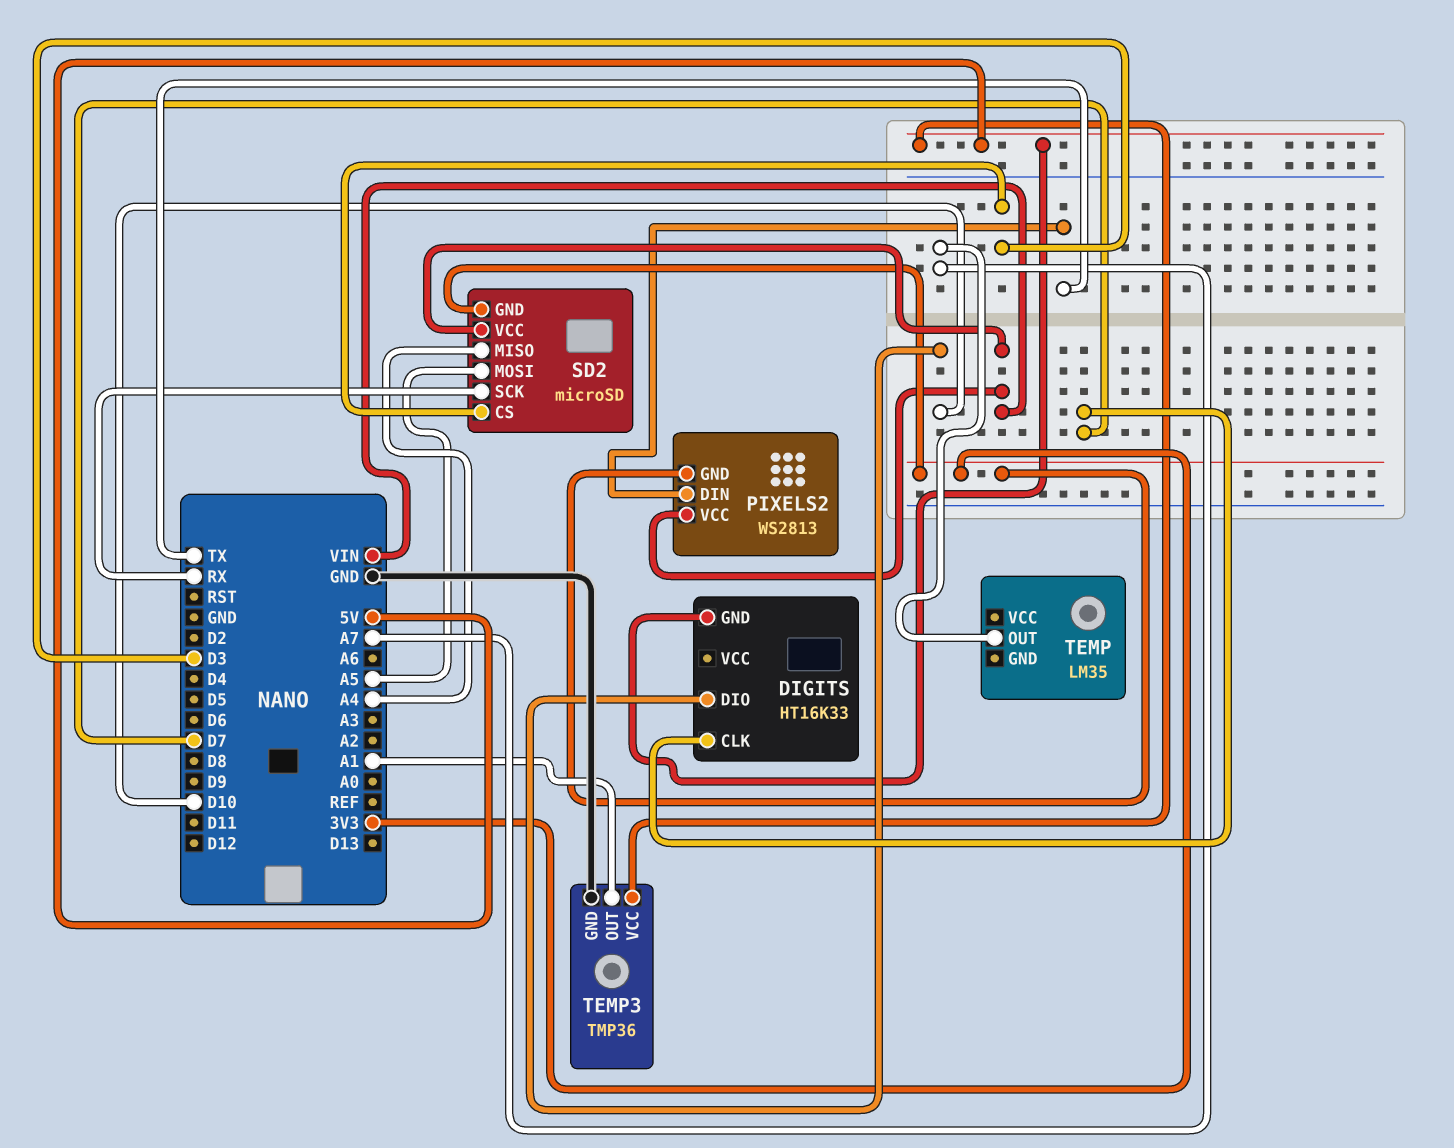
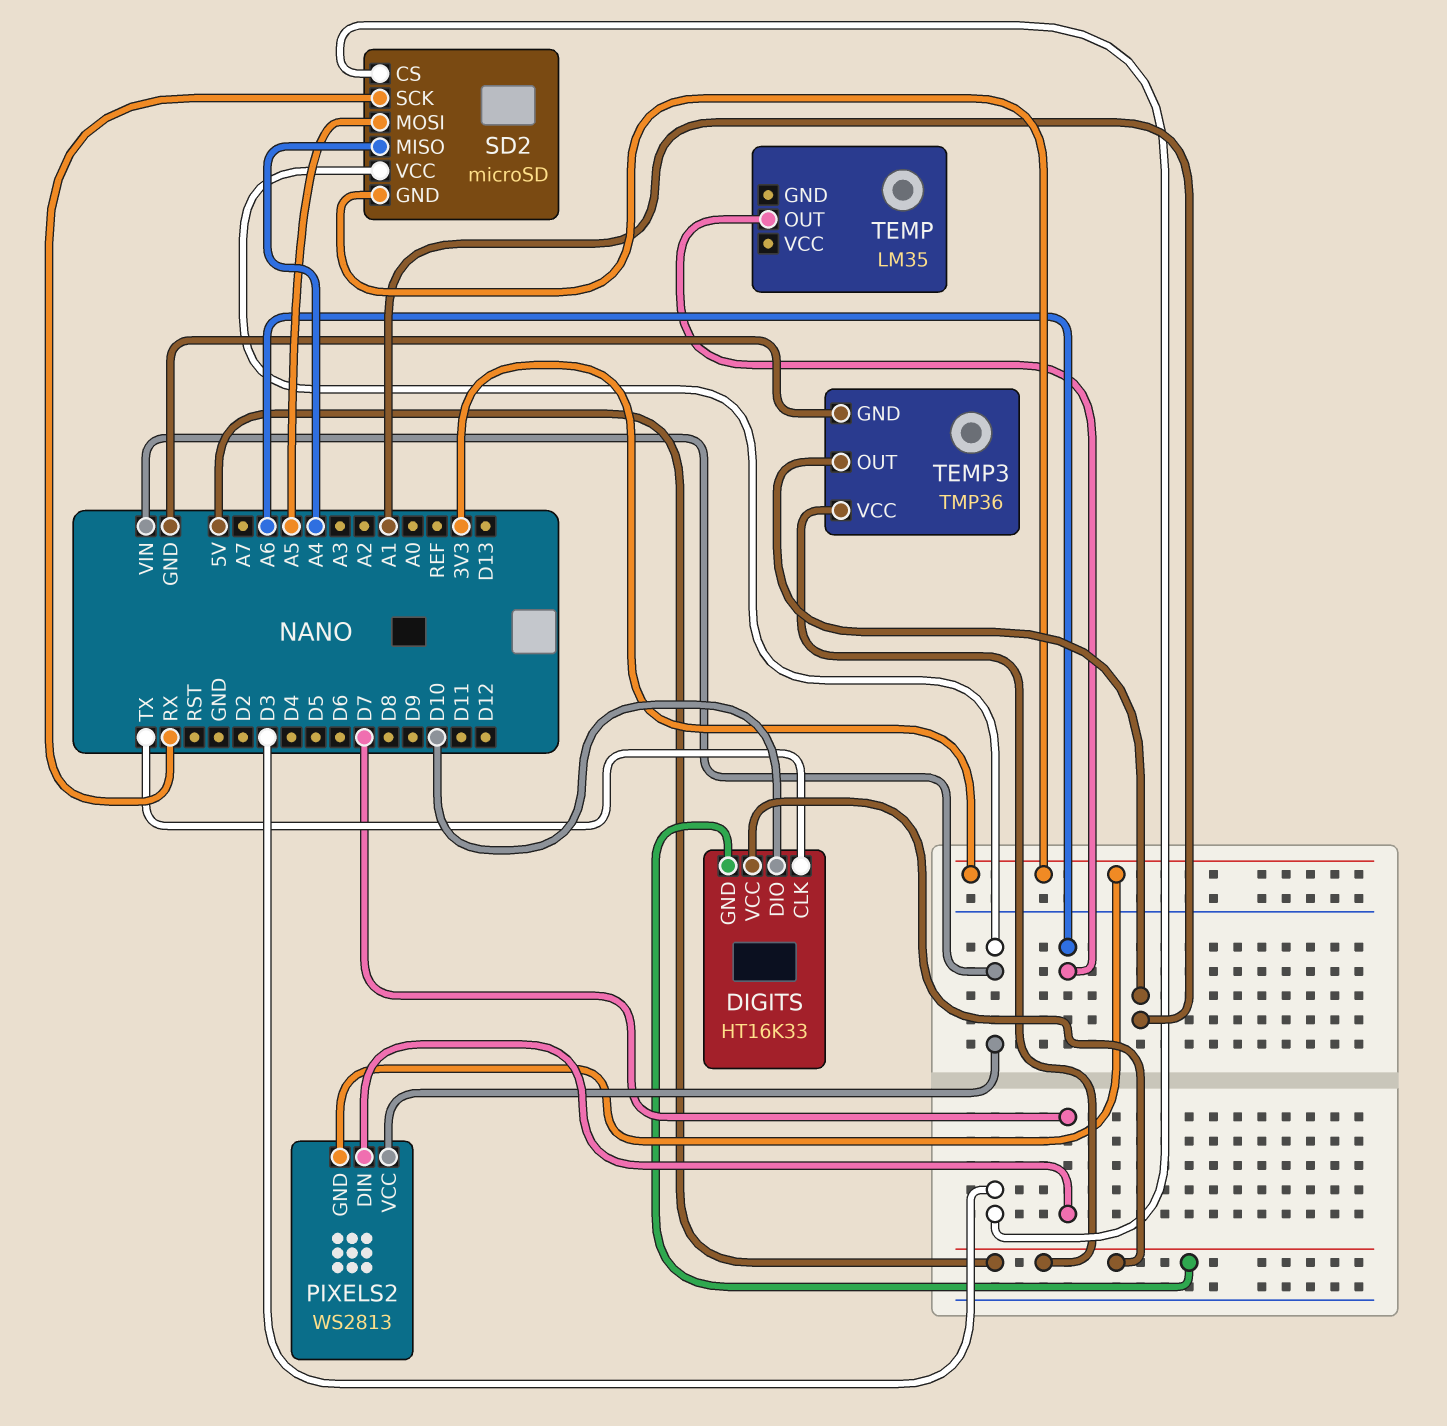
DIGITS pin CLK: D7 -> TX
DIGITS pin VCC: none -> 5V
PIXELS2 pin DIN: TX -> D7
TEMP pin OUT: A7 -> A6

